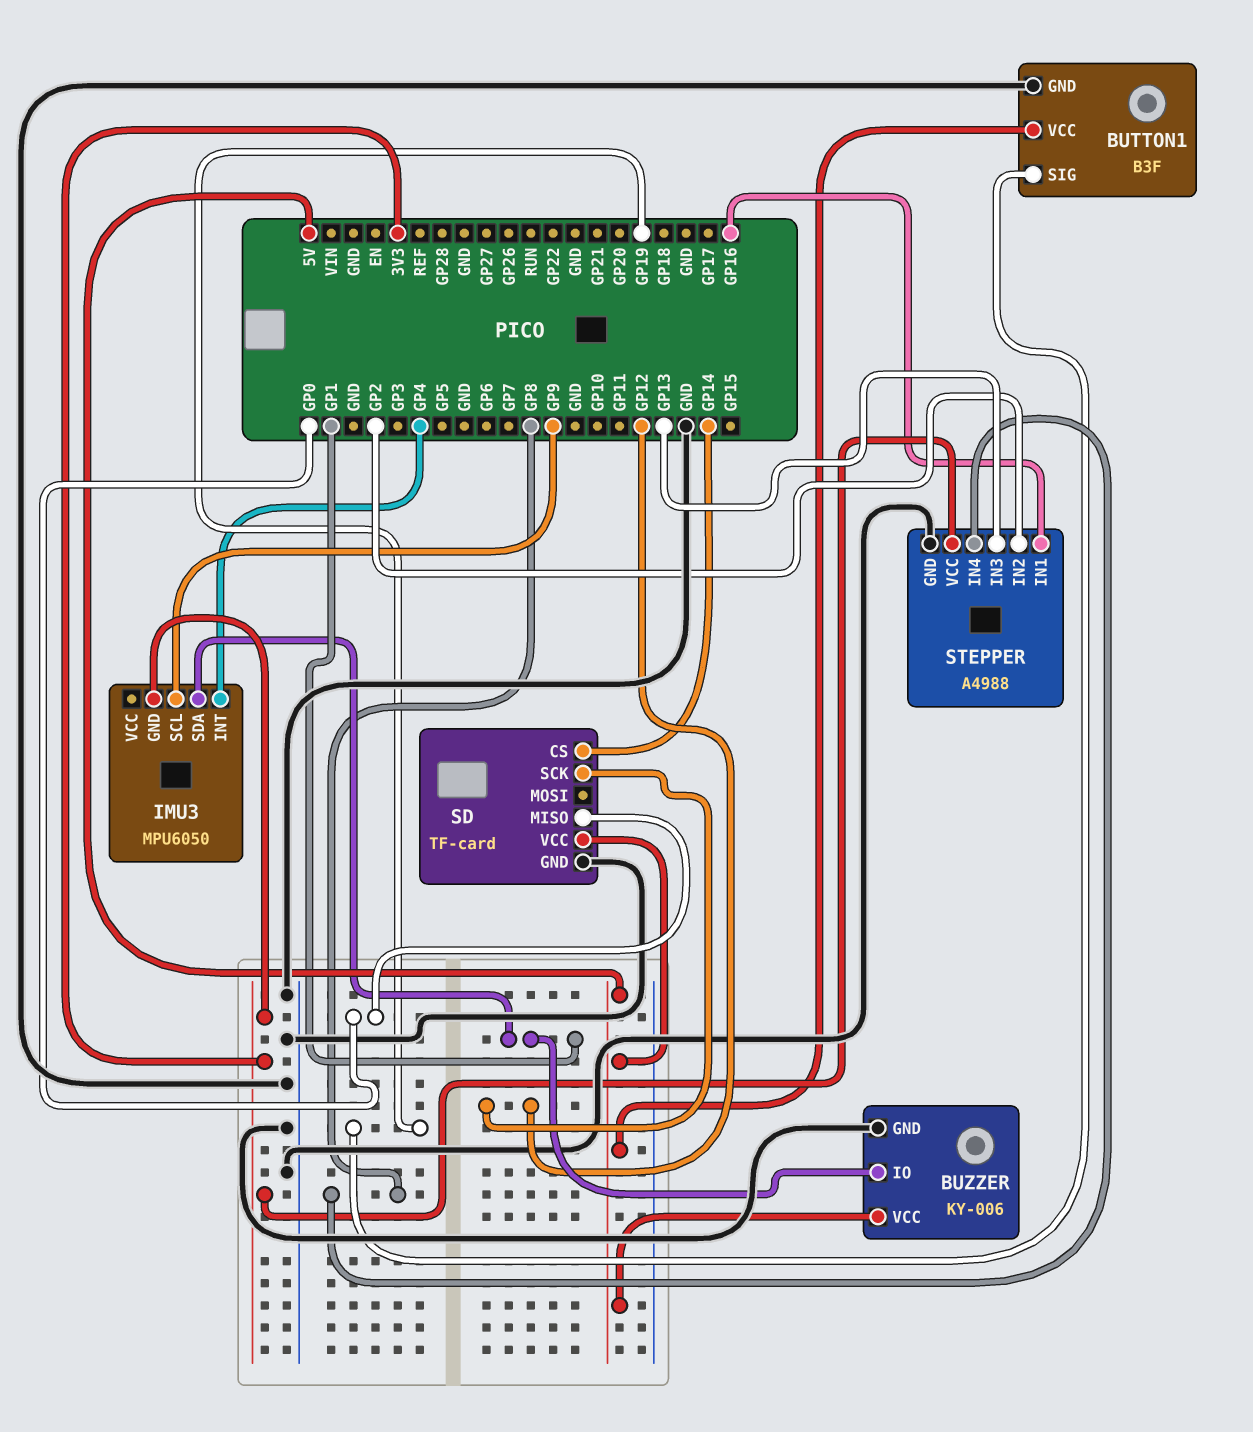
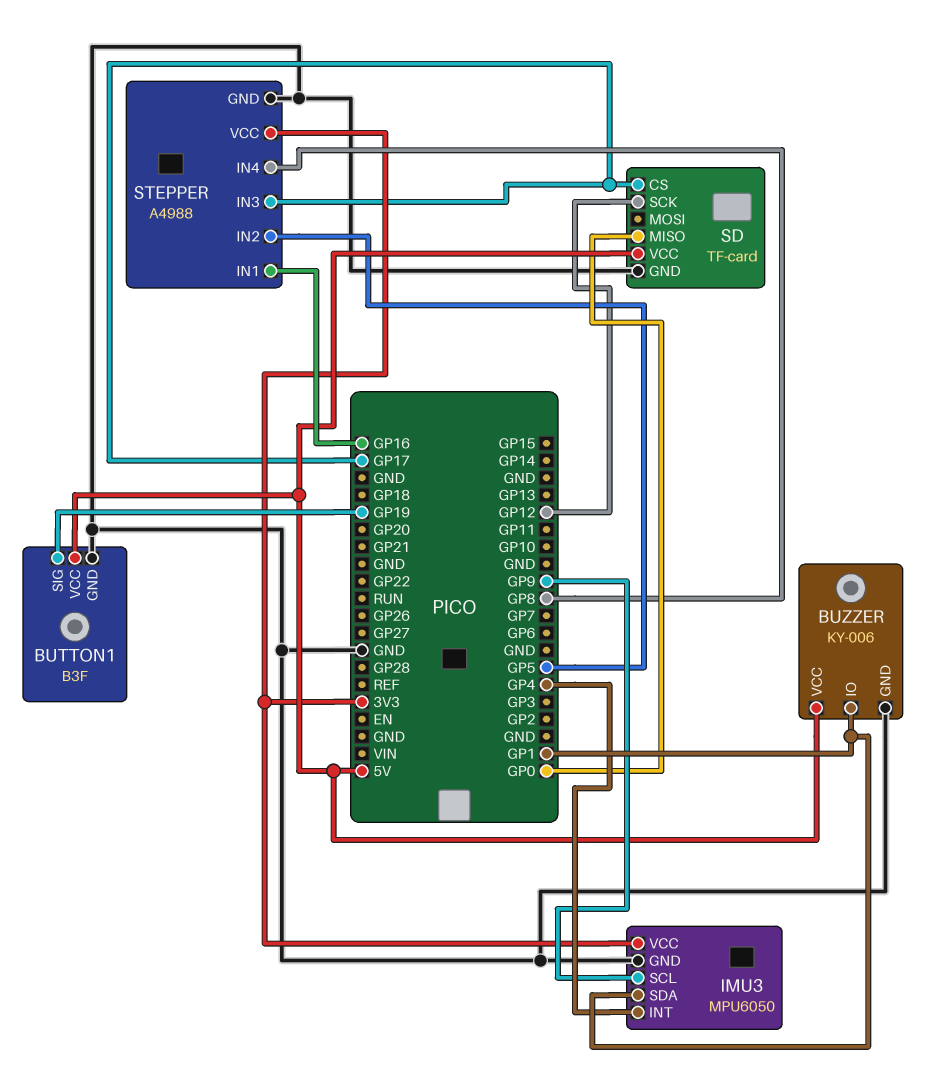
IMU3 pin GND: 3V3 -> GND
IMU3 pin VCC: none -> 3V3
SD pin CS: GP14 -> GP17
STEPPER pin IN2: GP2 -> GP5
STEPPER pin IN3: GP13 -> GP17

